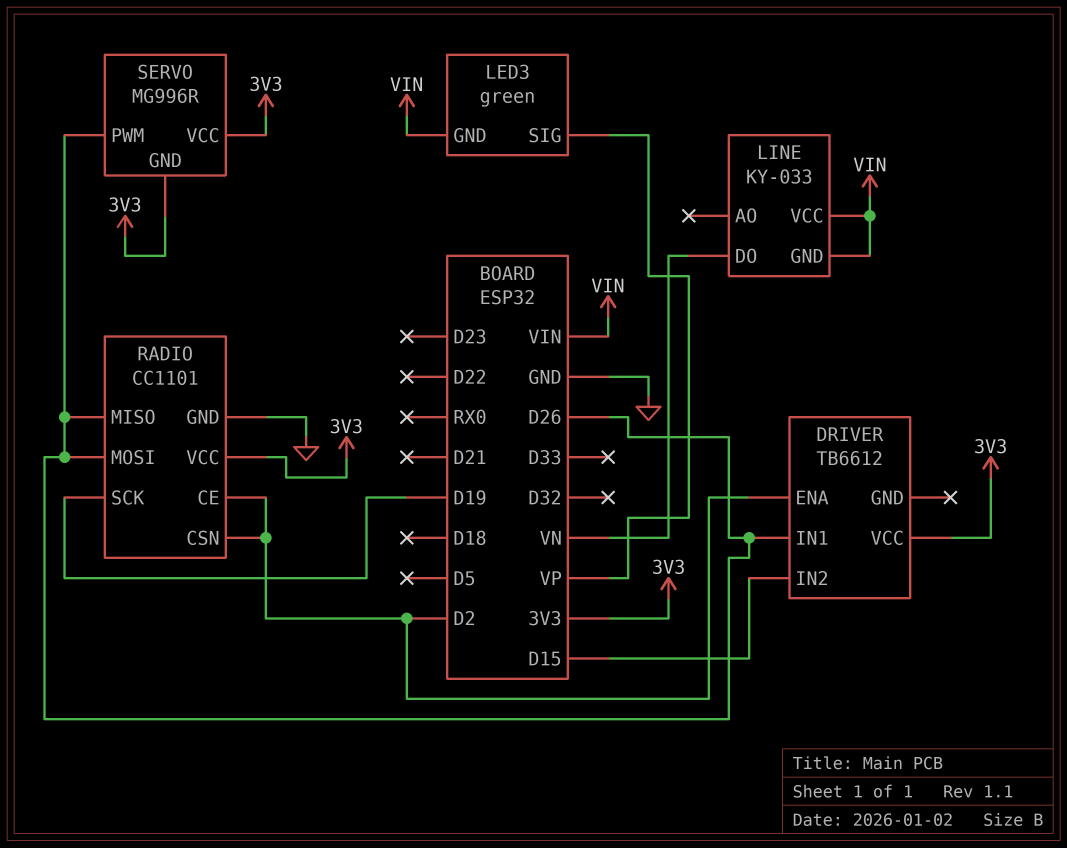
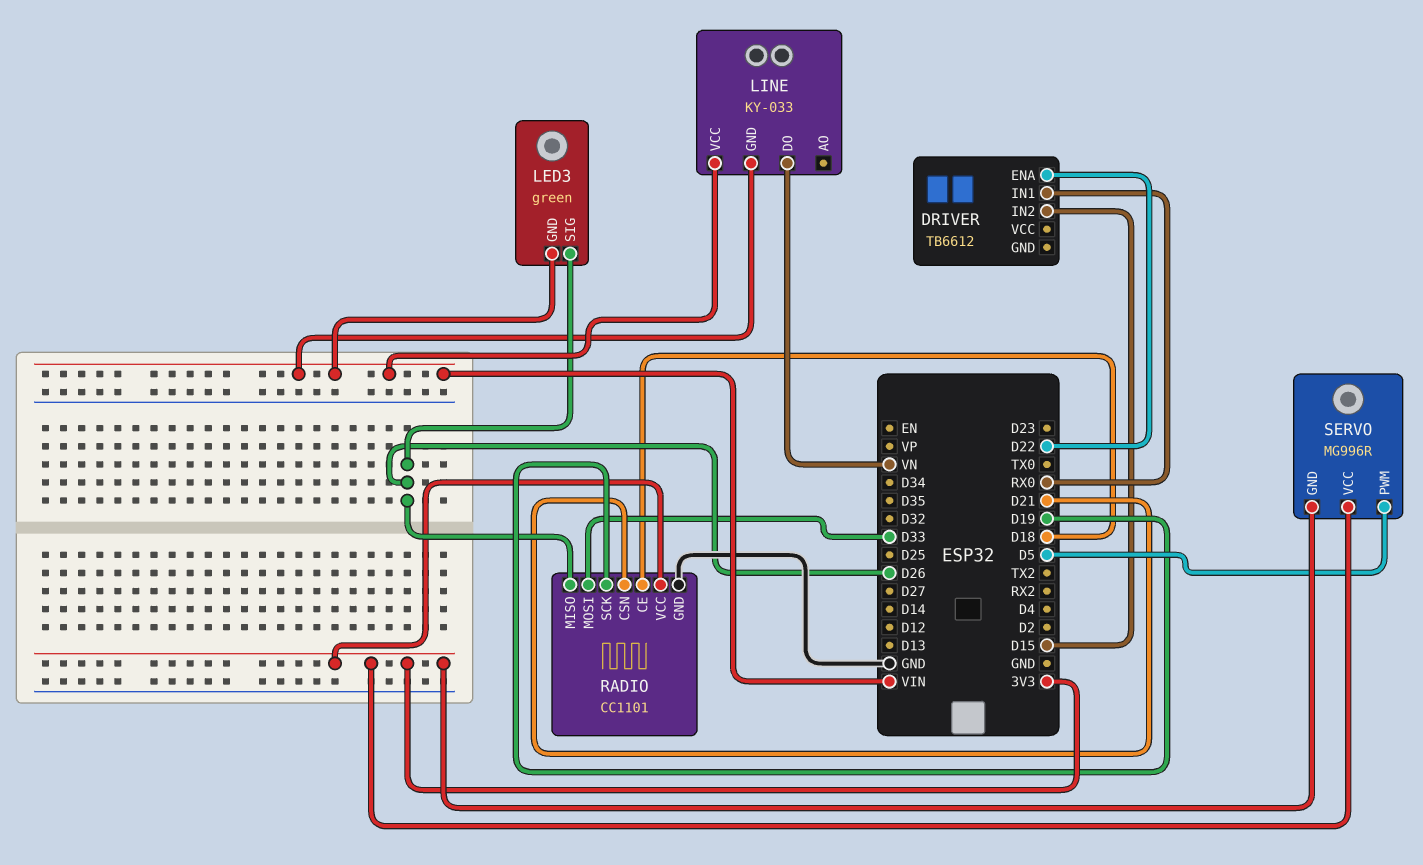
DRIVER pin ENA: D2 -> D22
DRIVER pin IN1: D26 -> RX0
DRIVER pin VCC: 3V3 -> none
LED3 pin SIG: VP -> D26
RADIO pin CE: D2 -> D18
RADIO pin CSN: D2 -> D21
RADIO pin MOSI: D26 -> D33
SERVO pin PWM: D26 -> D5

